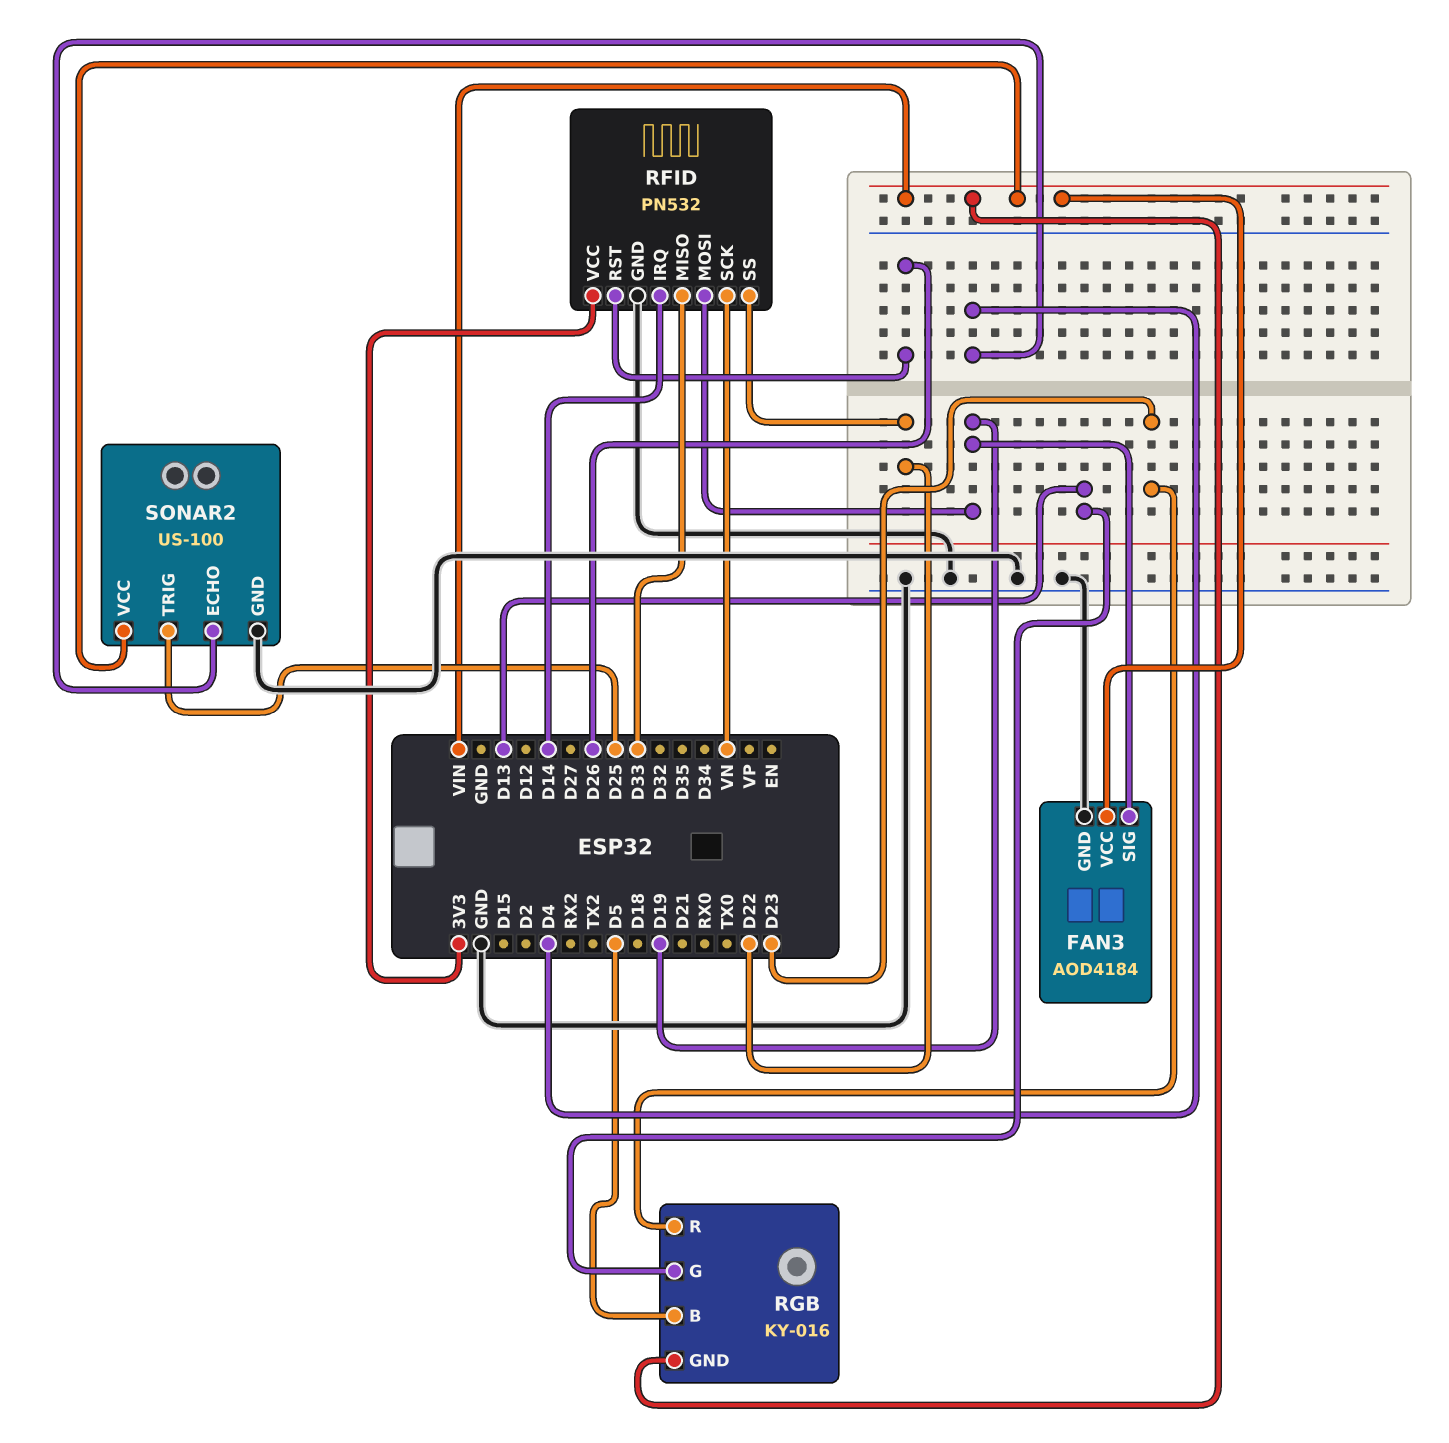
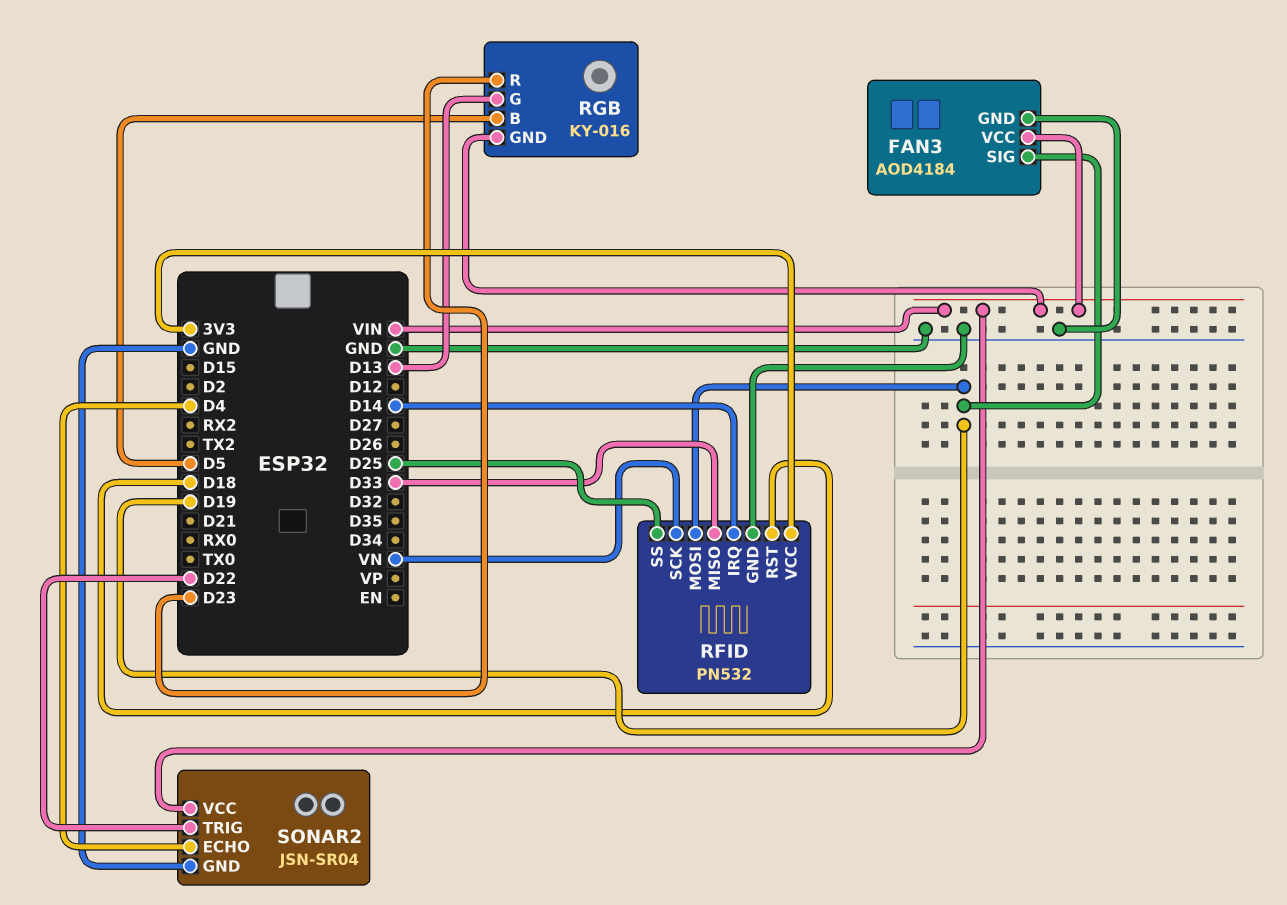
RFID pin RST: D26 -> D18
RFID pin SS: D22 -> D25
SONAR2: US-100 -> JSN-SR04
SONAR2 pin TRIG: D25 -> D22

